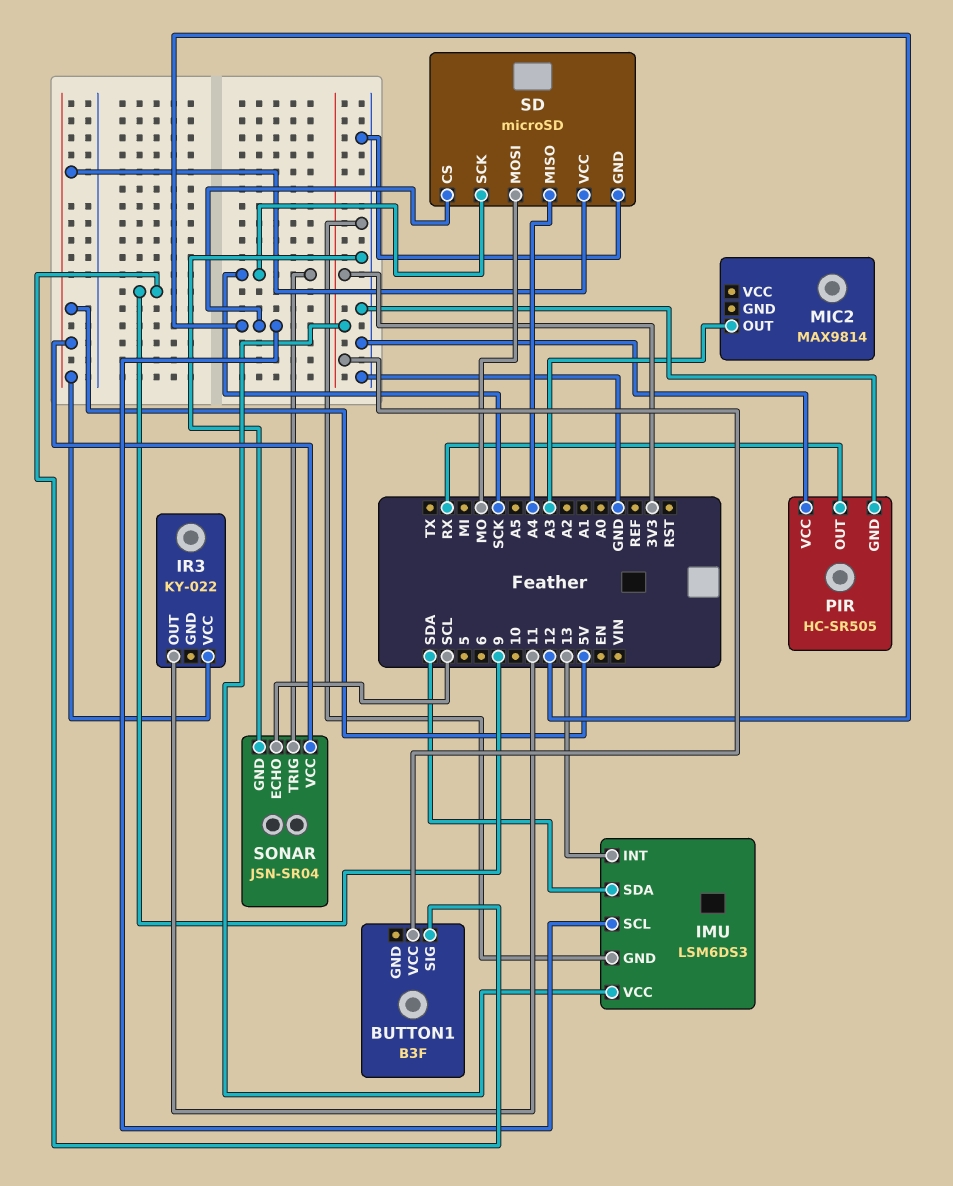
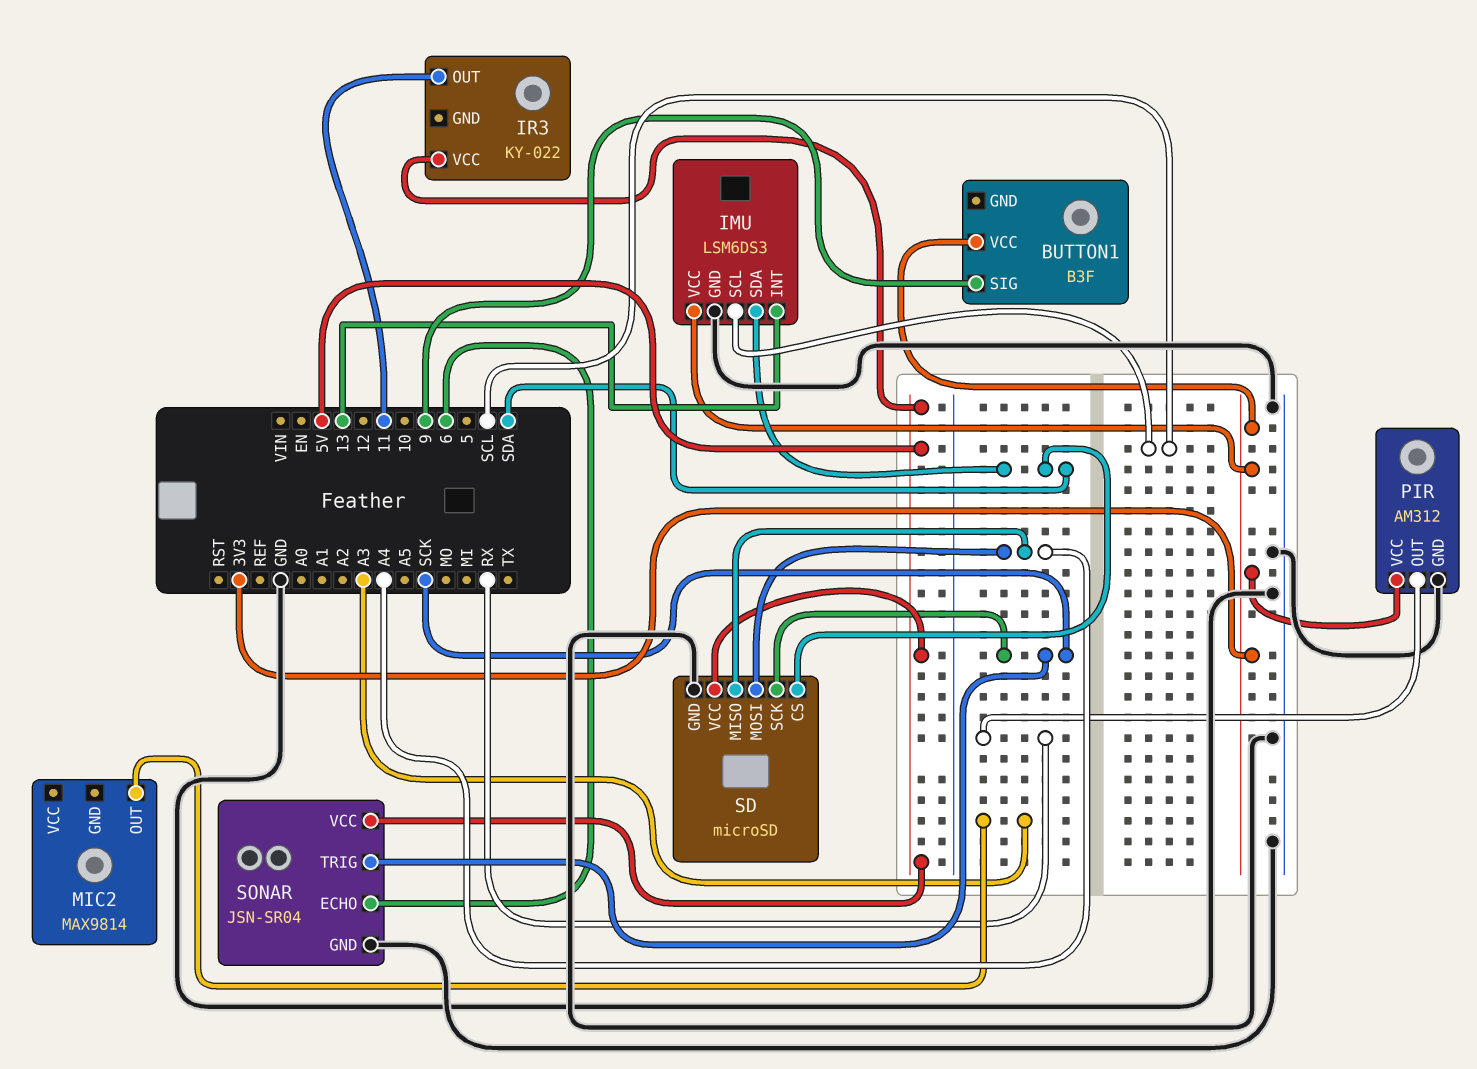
IMU pin SCL: 12 -> SCL
PIR: HC-SR505 -> AM312
PIR pin VCC: GND -> 3V3
SD pin CS: 12 -> SDA
SD pin MOSI: MO -> A4
SONAR pin ECHO: SCL -> 6

